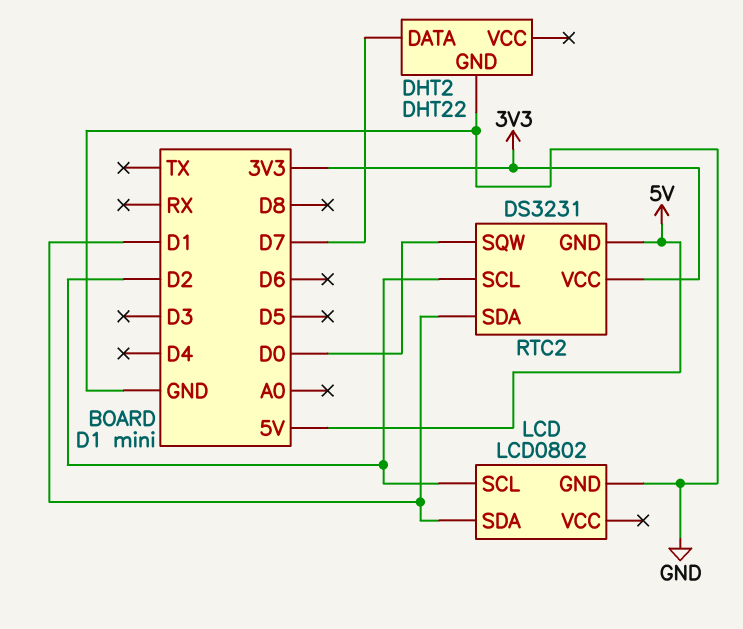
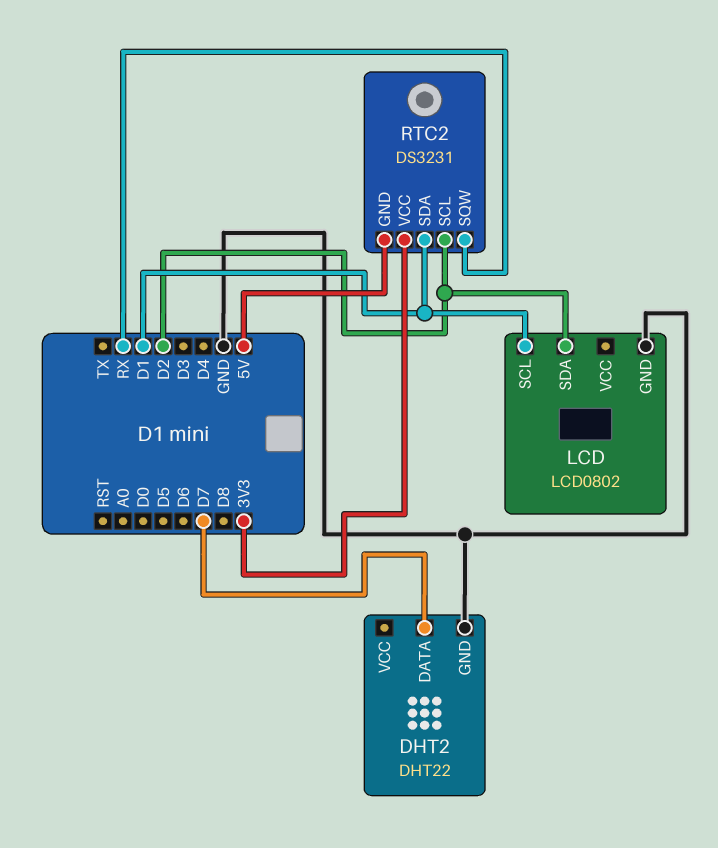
LCD pin SCL: D2 -> D1
LCD pin SDA: D1 -> D2
RTC2 pin SQW: D0 -> RX

